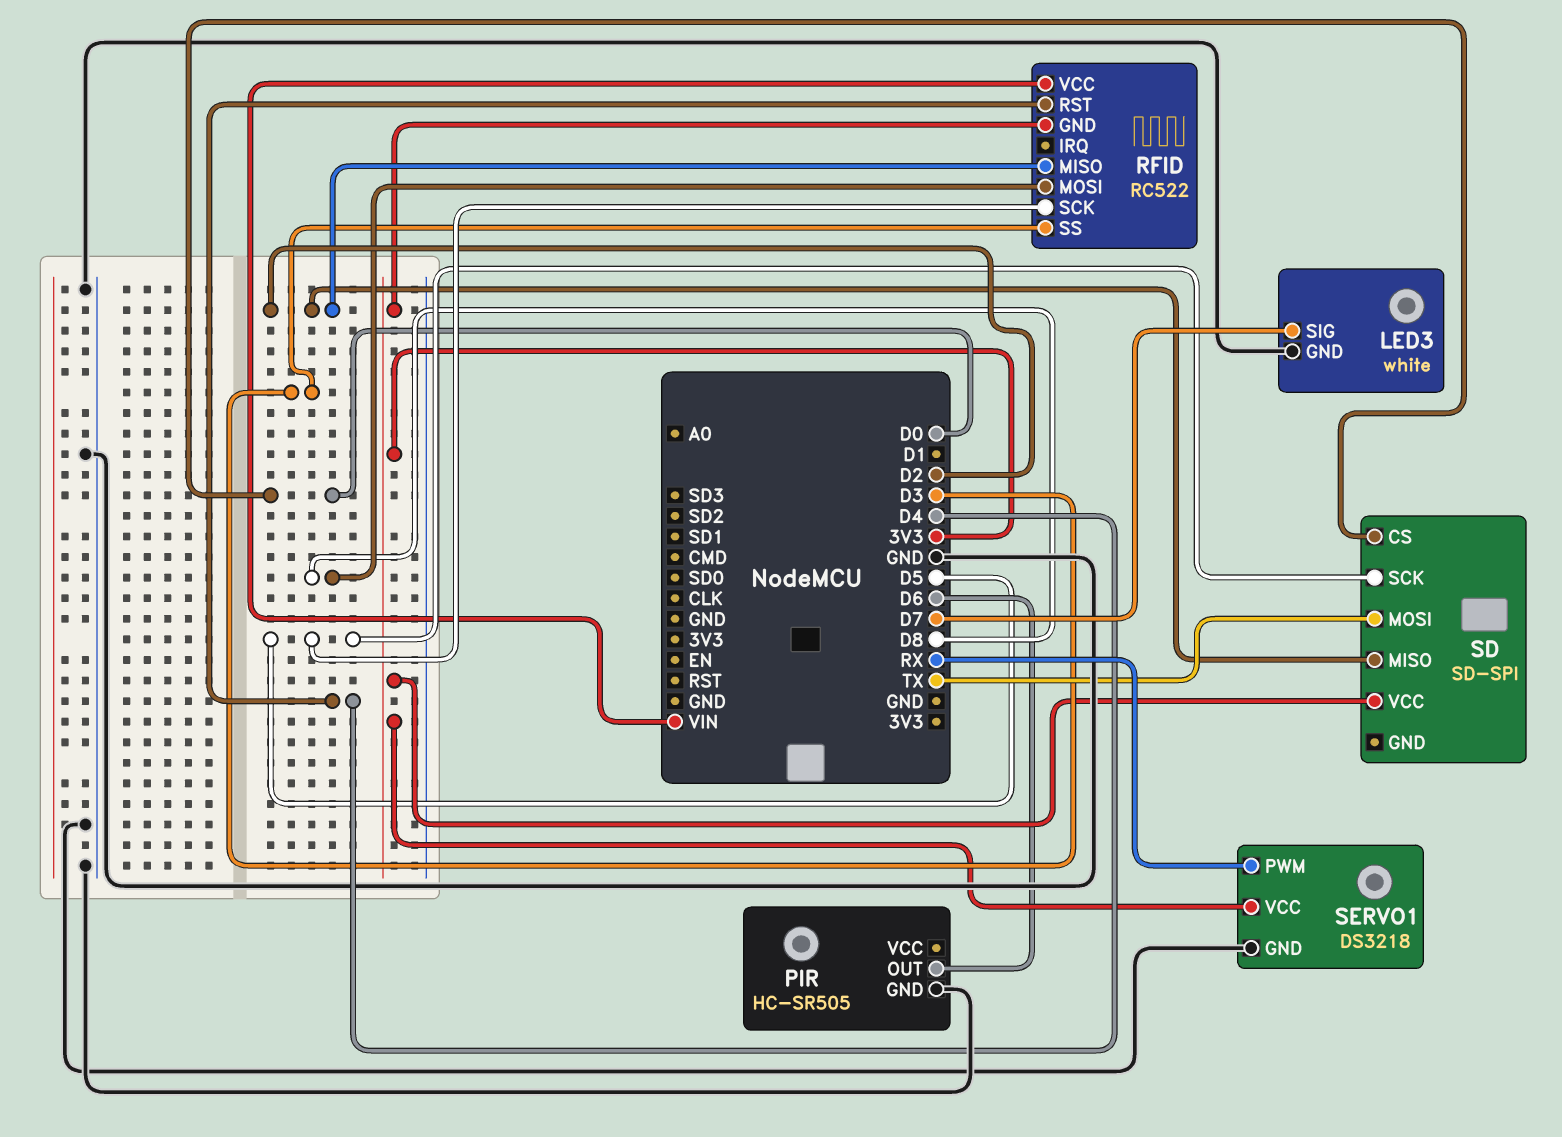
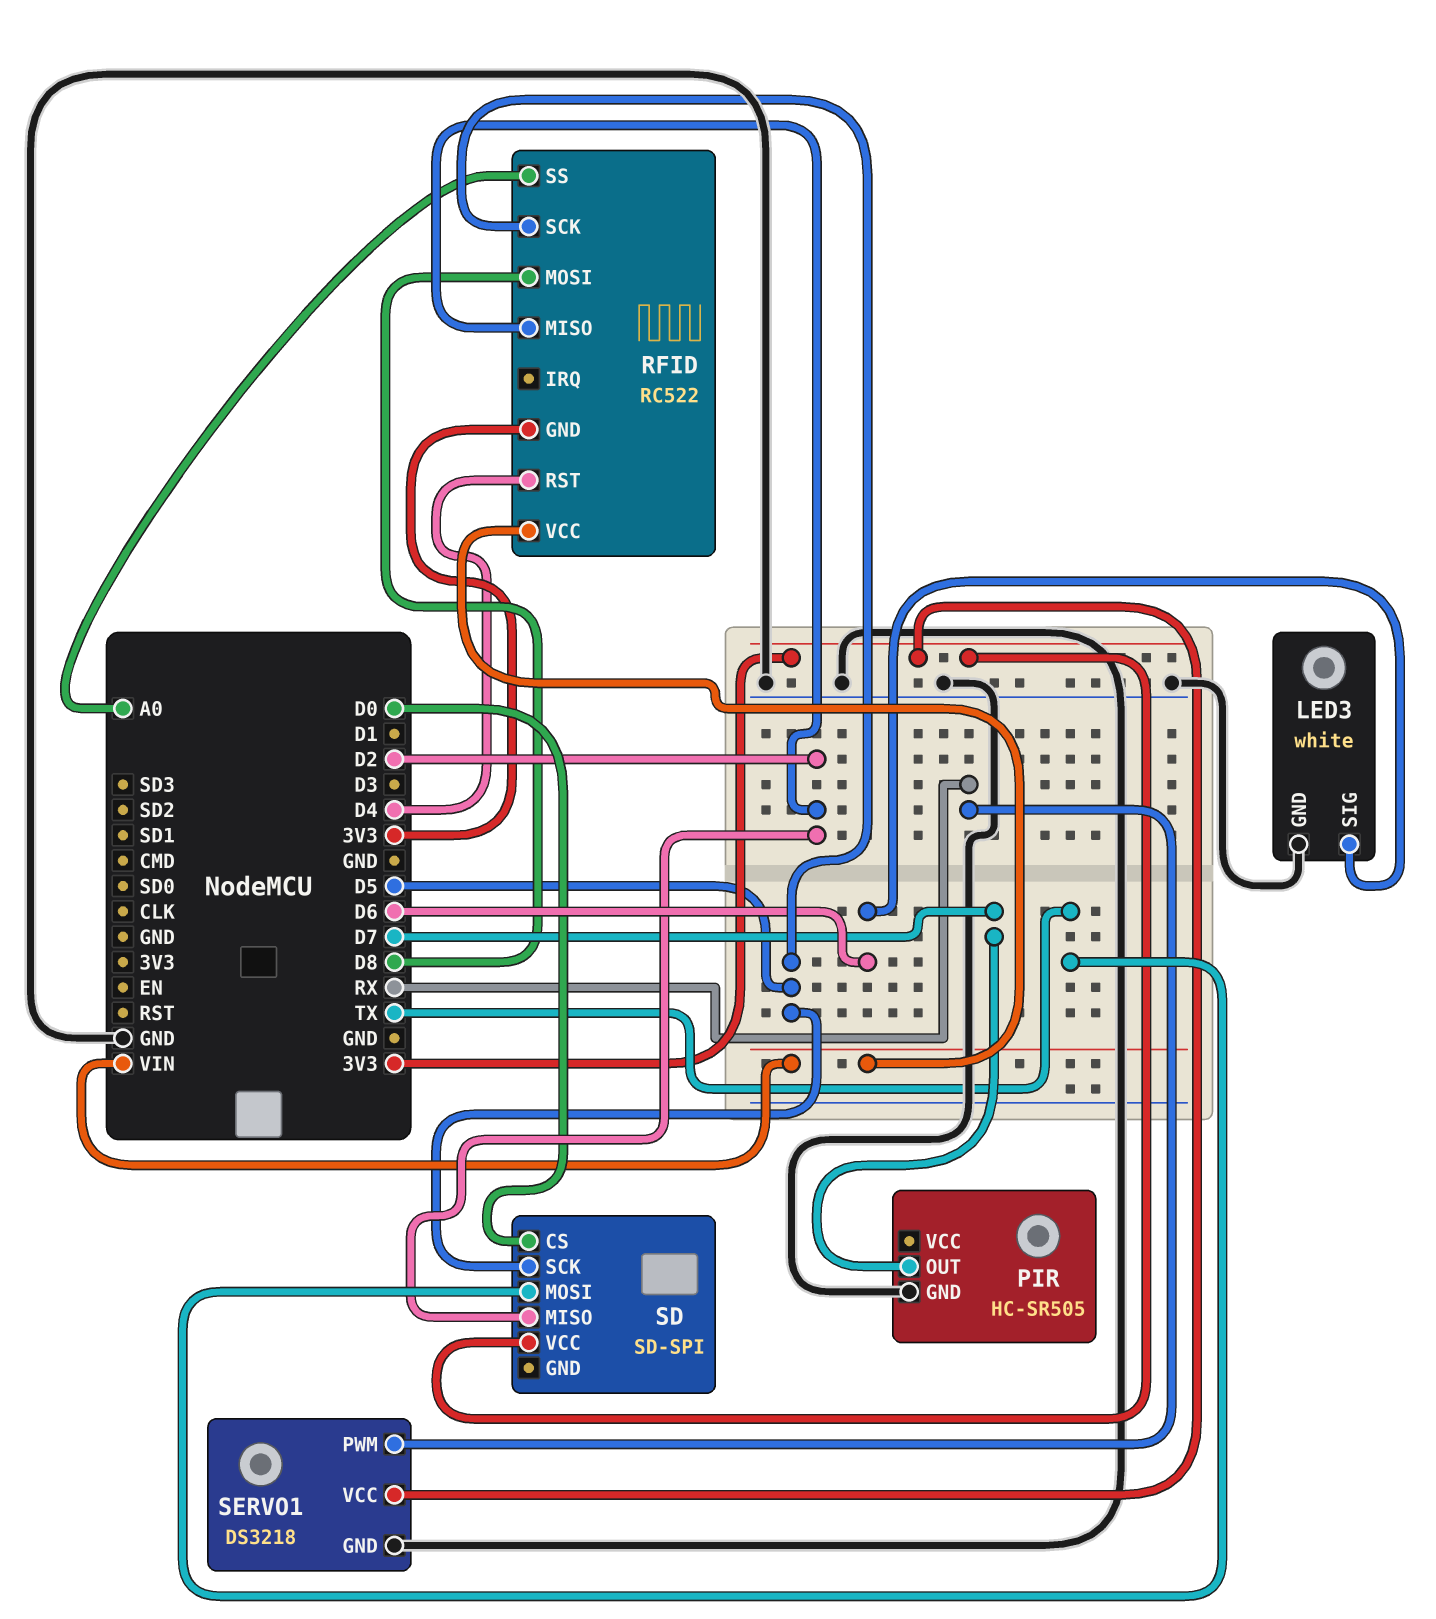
LED3 pin SIG: D7 -> D6
PIR pin OUT: D6 -> D7
RFID pin SS: D3 -> A0

